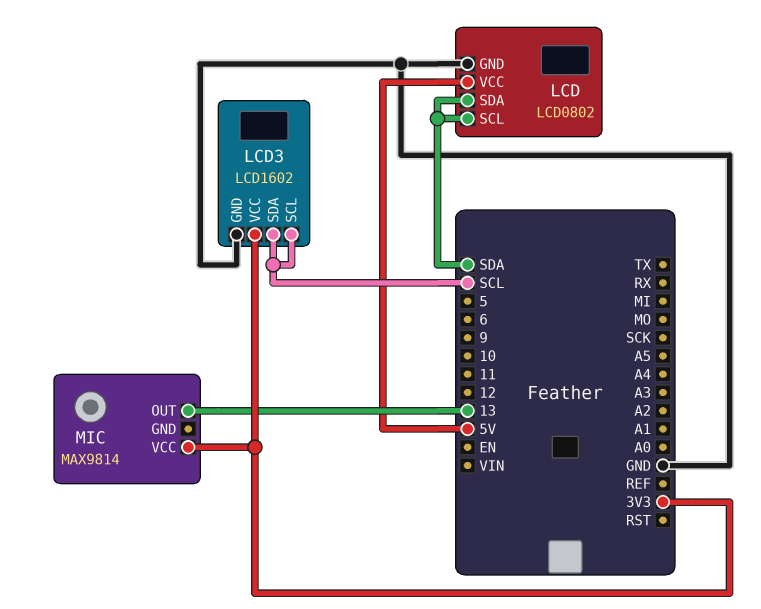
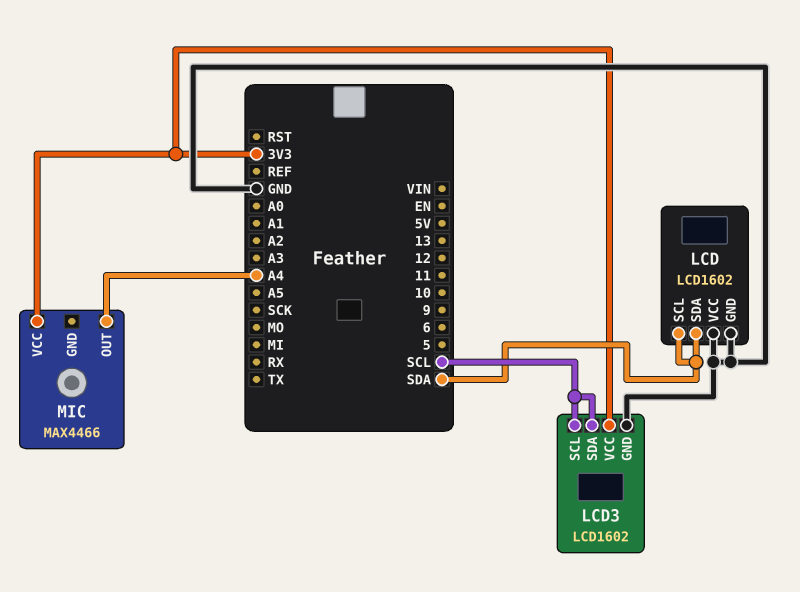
LCD: LCD0802 -> LCD1602
LCD pin VCC: 5V -> GND
MIC: MAX9814 -> MAX4466
MIC pin OUT: 13 -> A4

